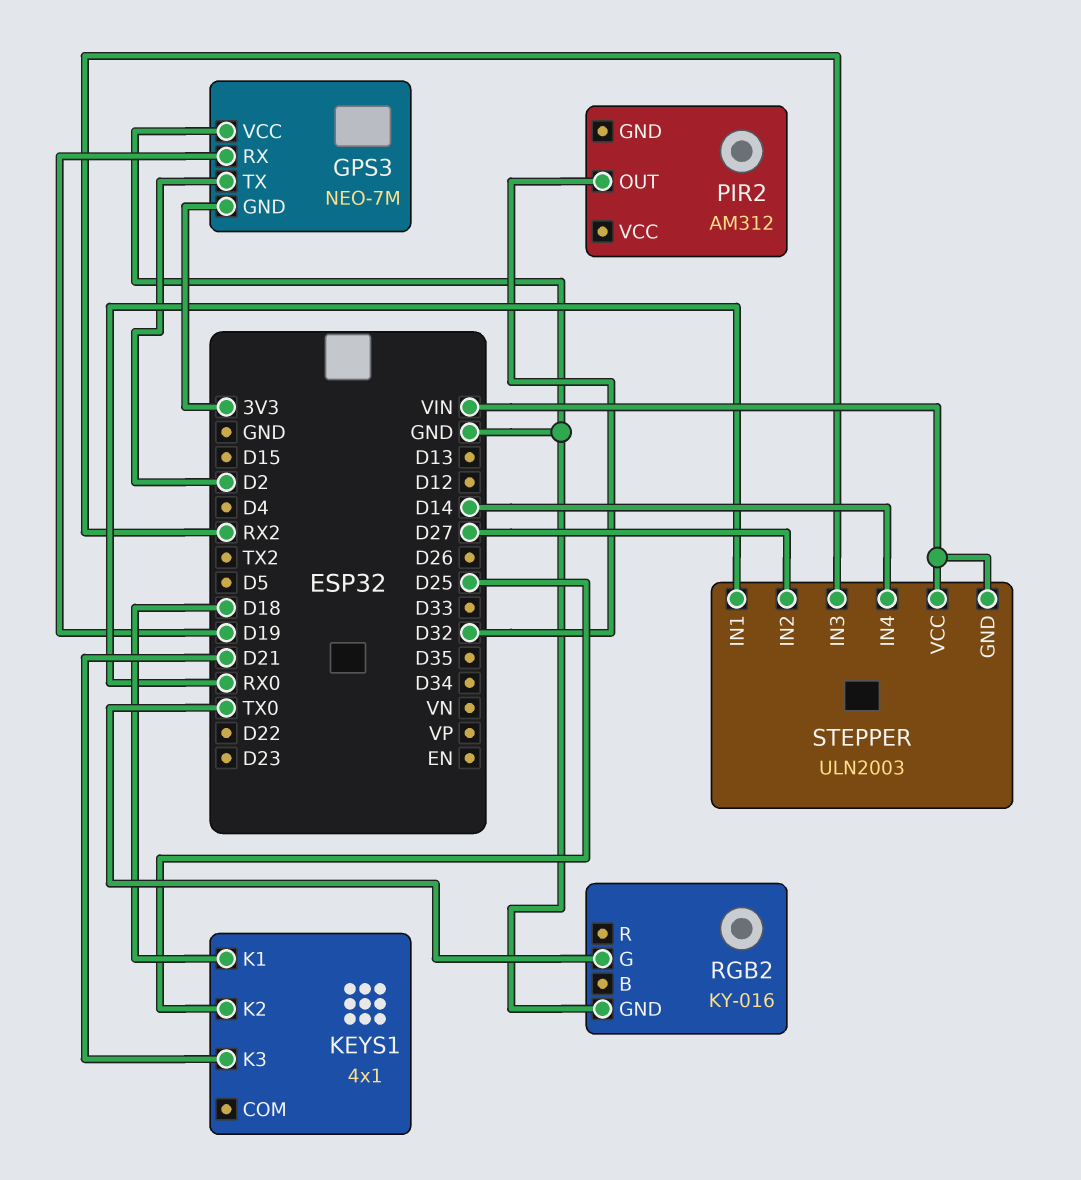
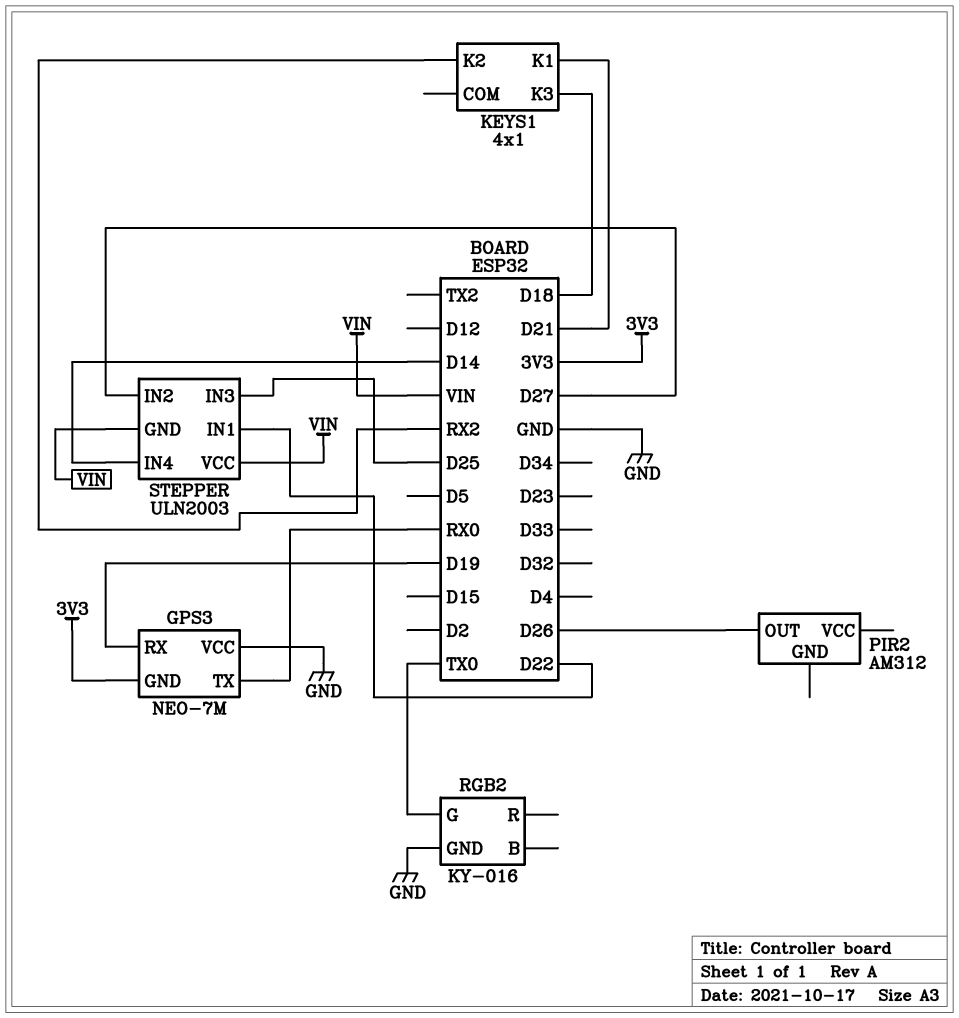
GPS3 pin TX: D2 -> RX0
KEYS1 pin K1: D18 -> D21
KEYS1 pin K2: D25 -> RX2
KEYS1 pin K3: D21 -> D18
PIR2 pin OUT: D32 -> D26
STEPPER pin IN1: RX0 -> D22
STEPPER pin IN3: RX2 -> D25

